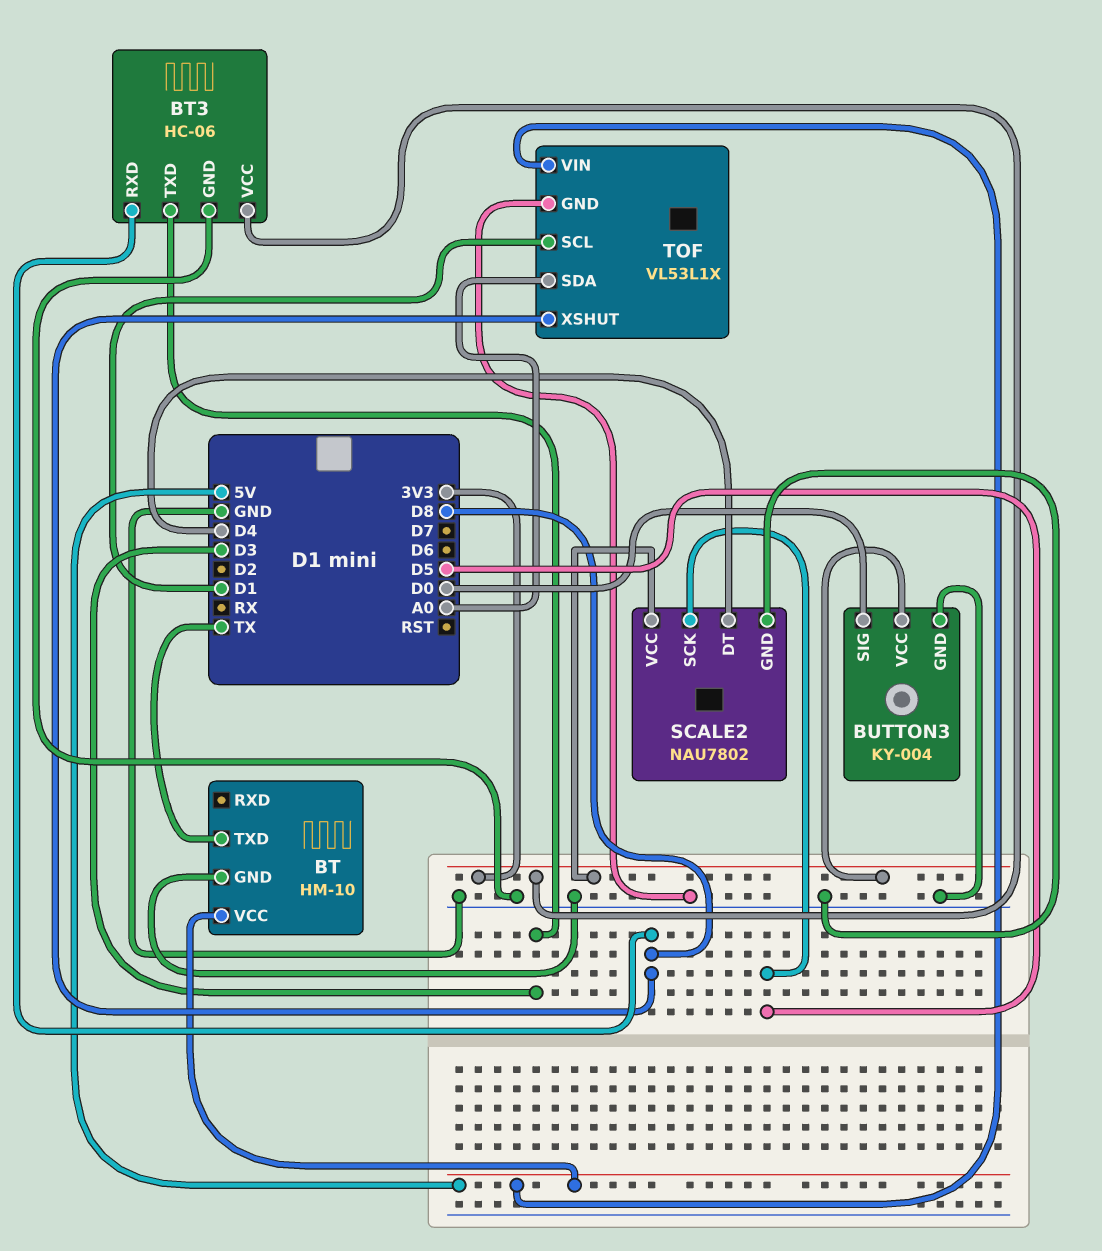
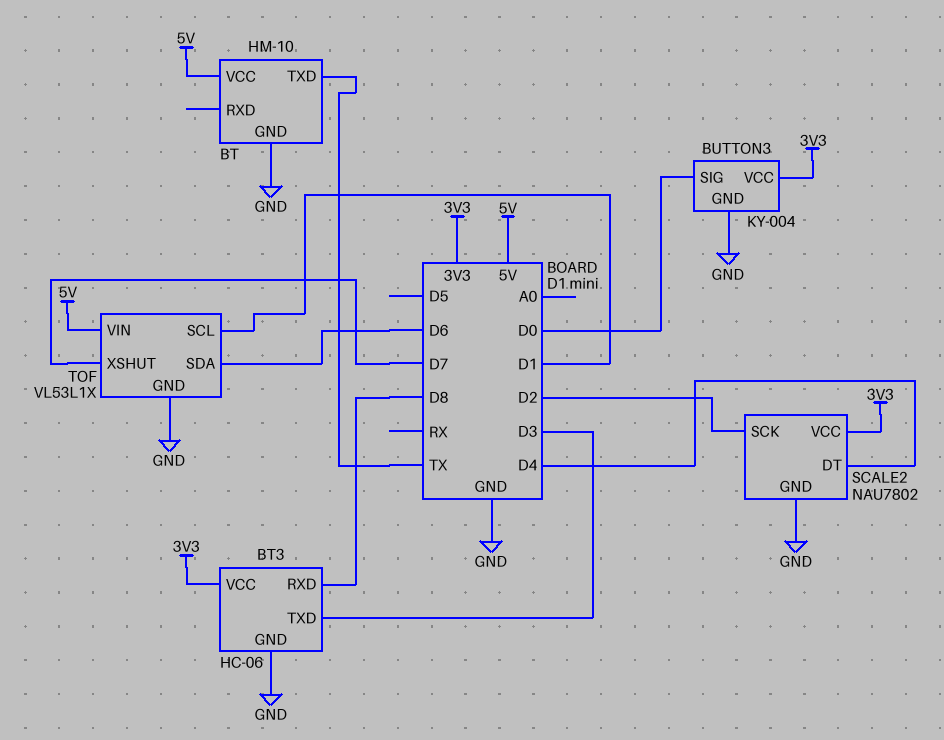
SCALE2 pin SCK: D5 -> D2
TOF pin SDA: A0 -> D6
TOF pin XSHUT: D8 -> D7

